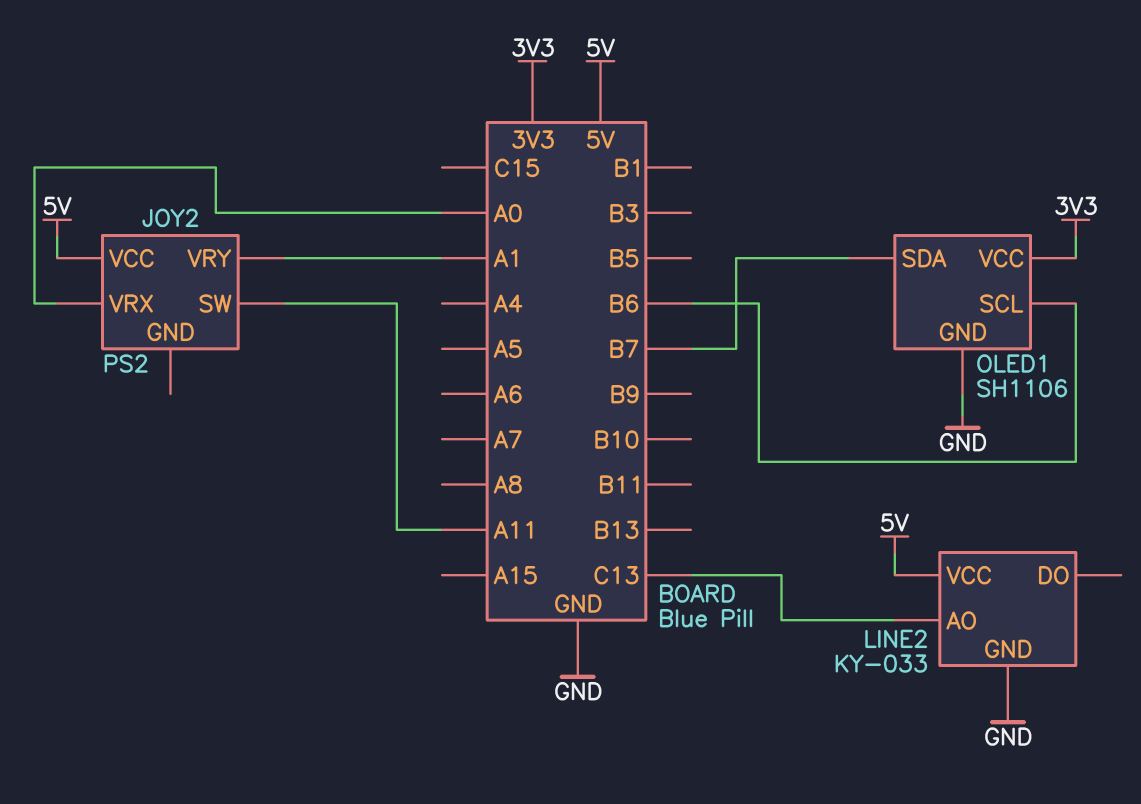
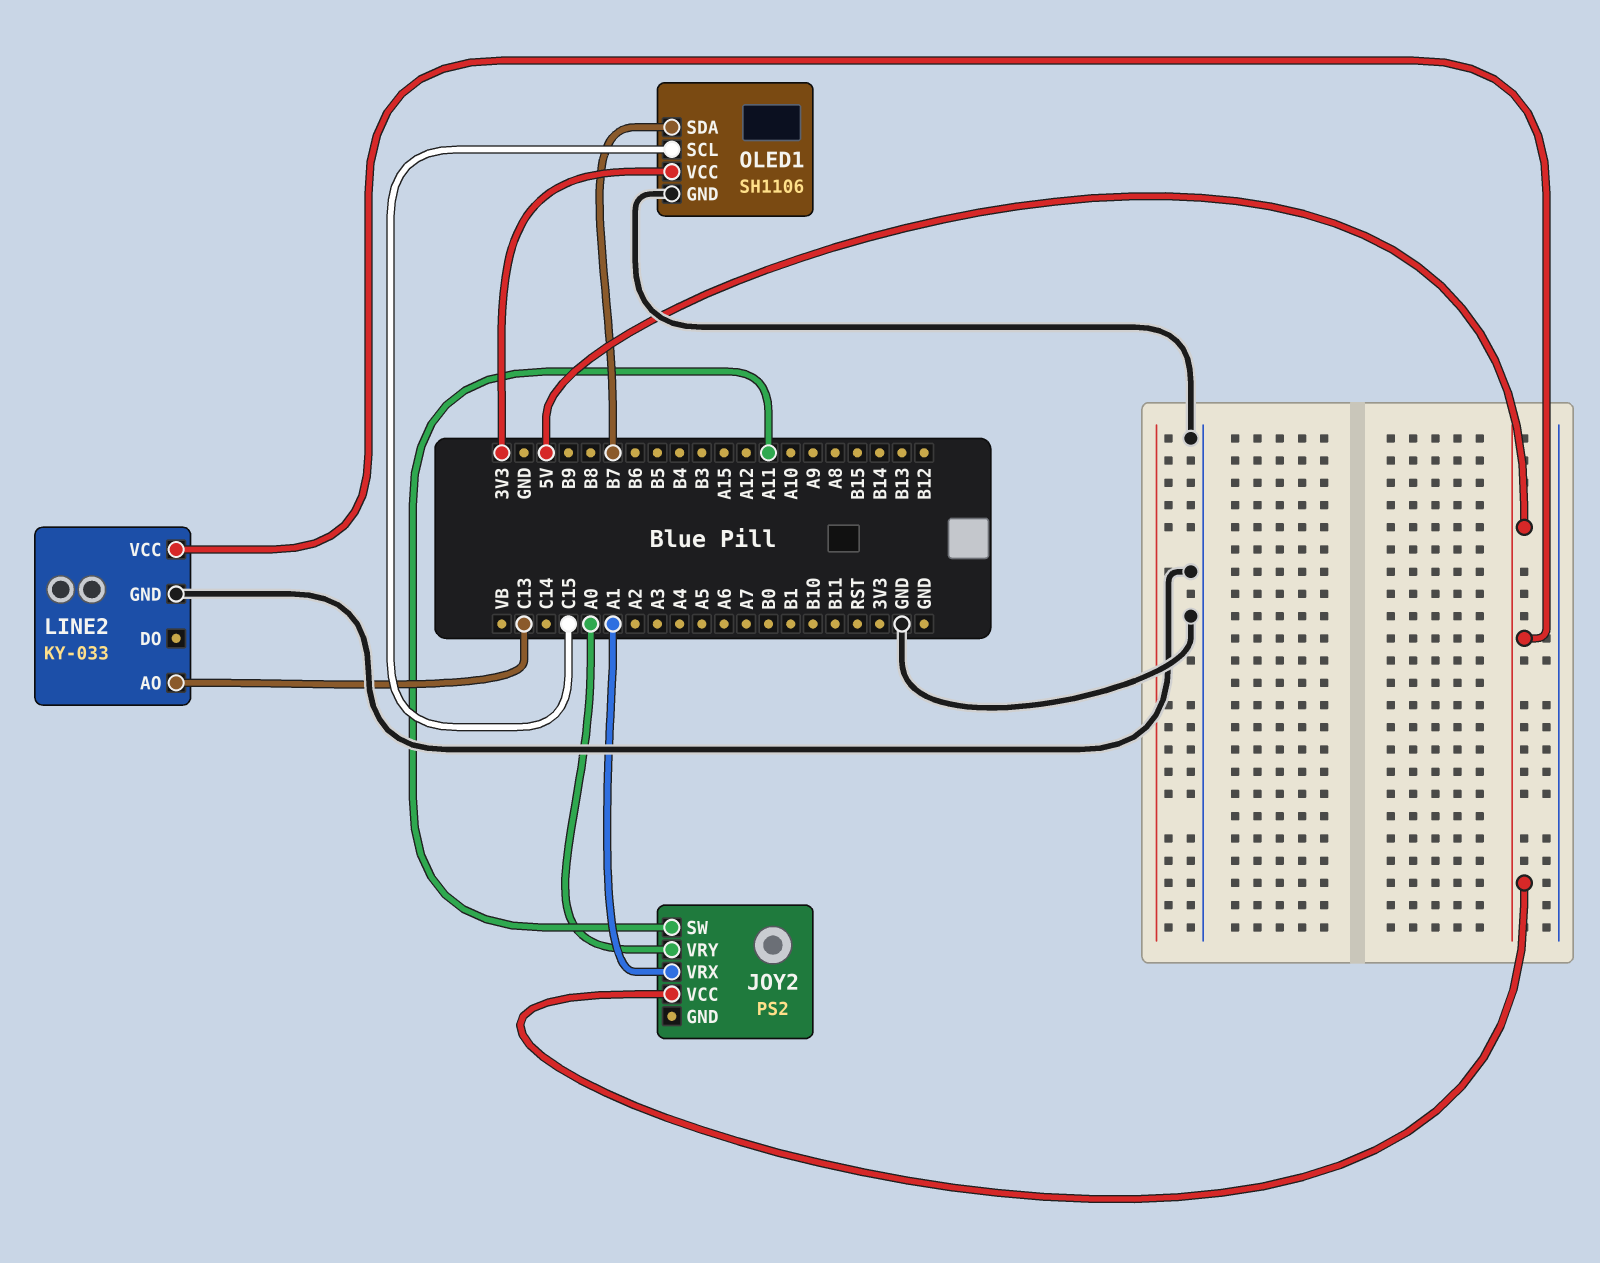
JOY2 pin VRX: A0 -> A1
JOY2 pin VRY: A1 -> A0
OLED1 pin SCL: B6 -> C15

